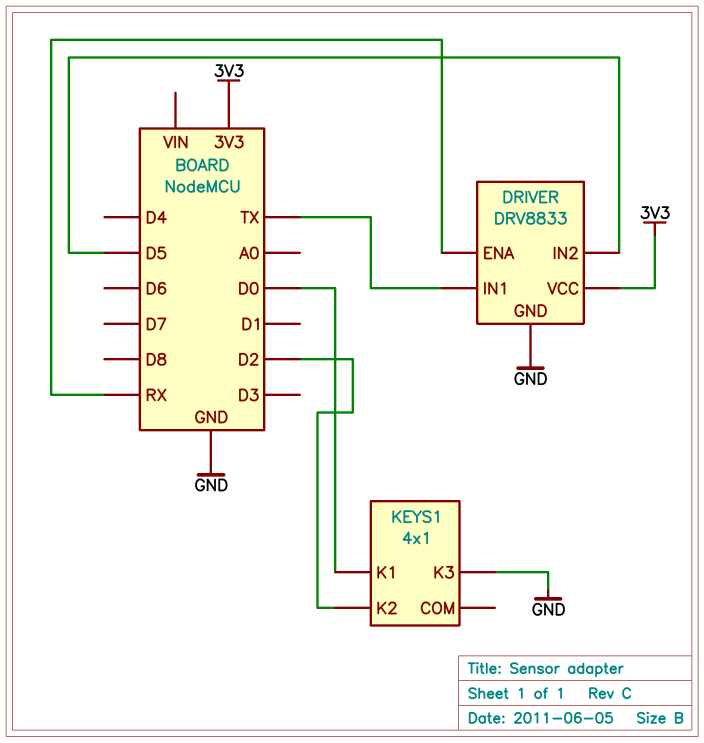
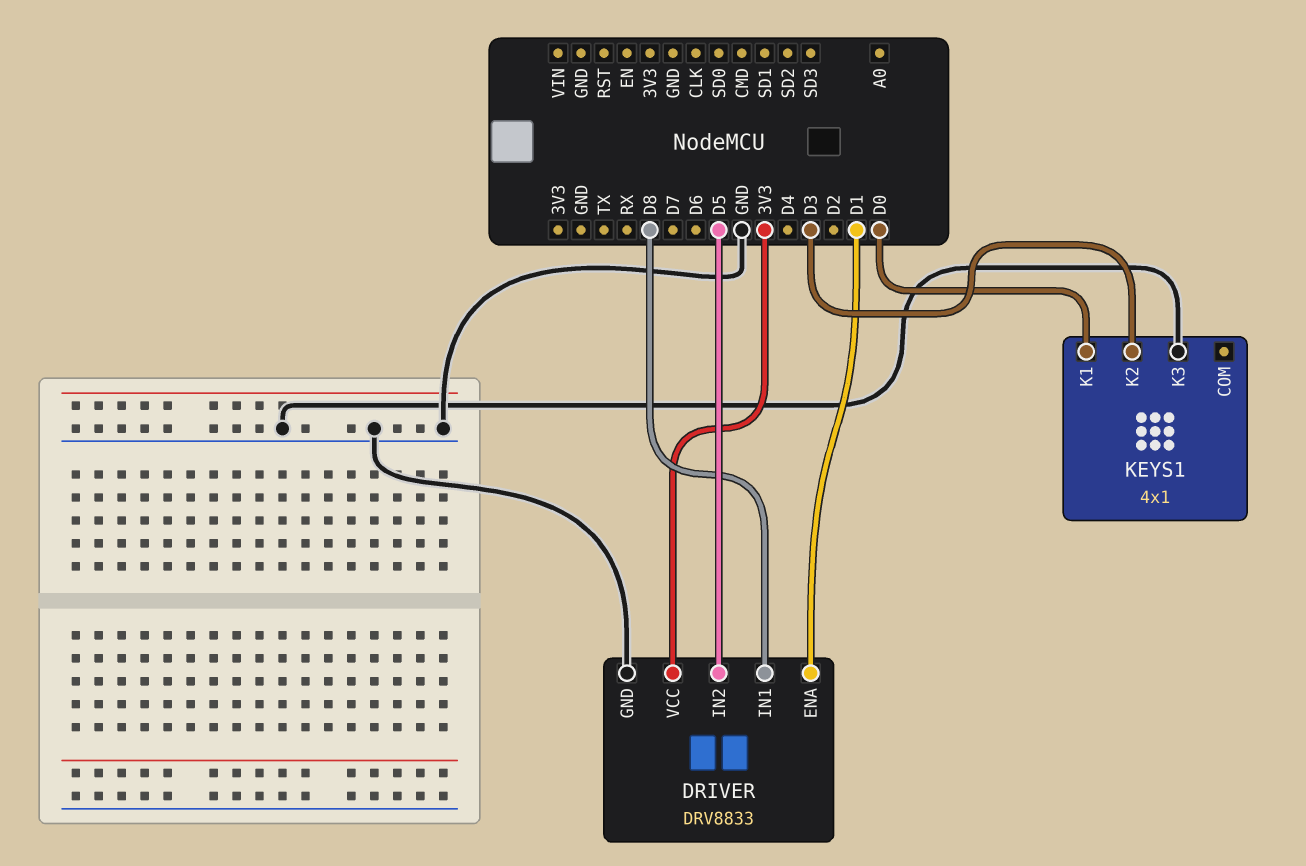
DRIVER pin ENA: RX -> D1
DRIVER pin IN1: TX -> D8
KEYS1 pin K2: D2 -> D3

